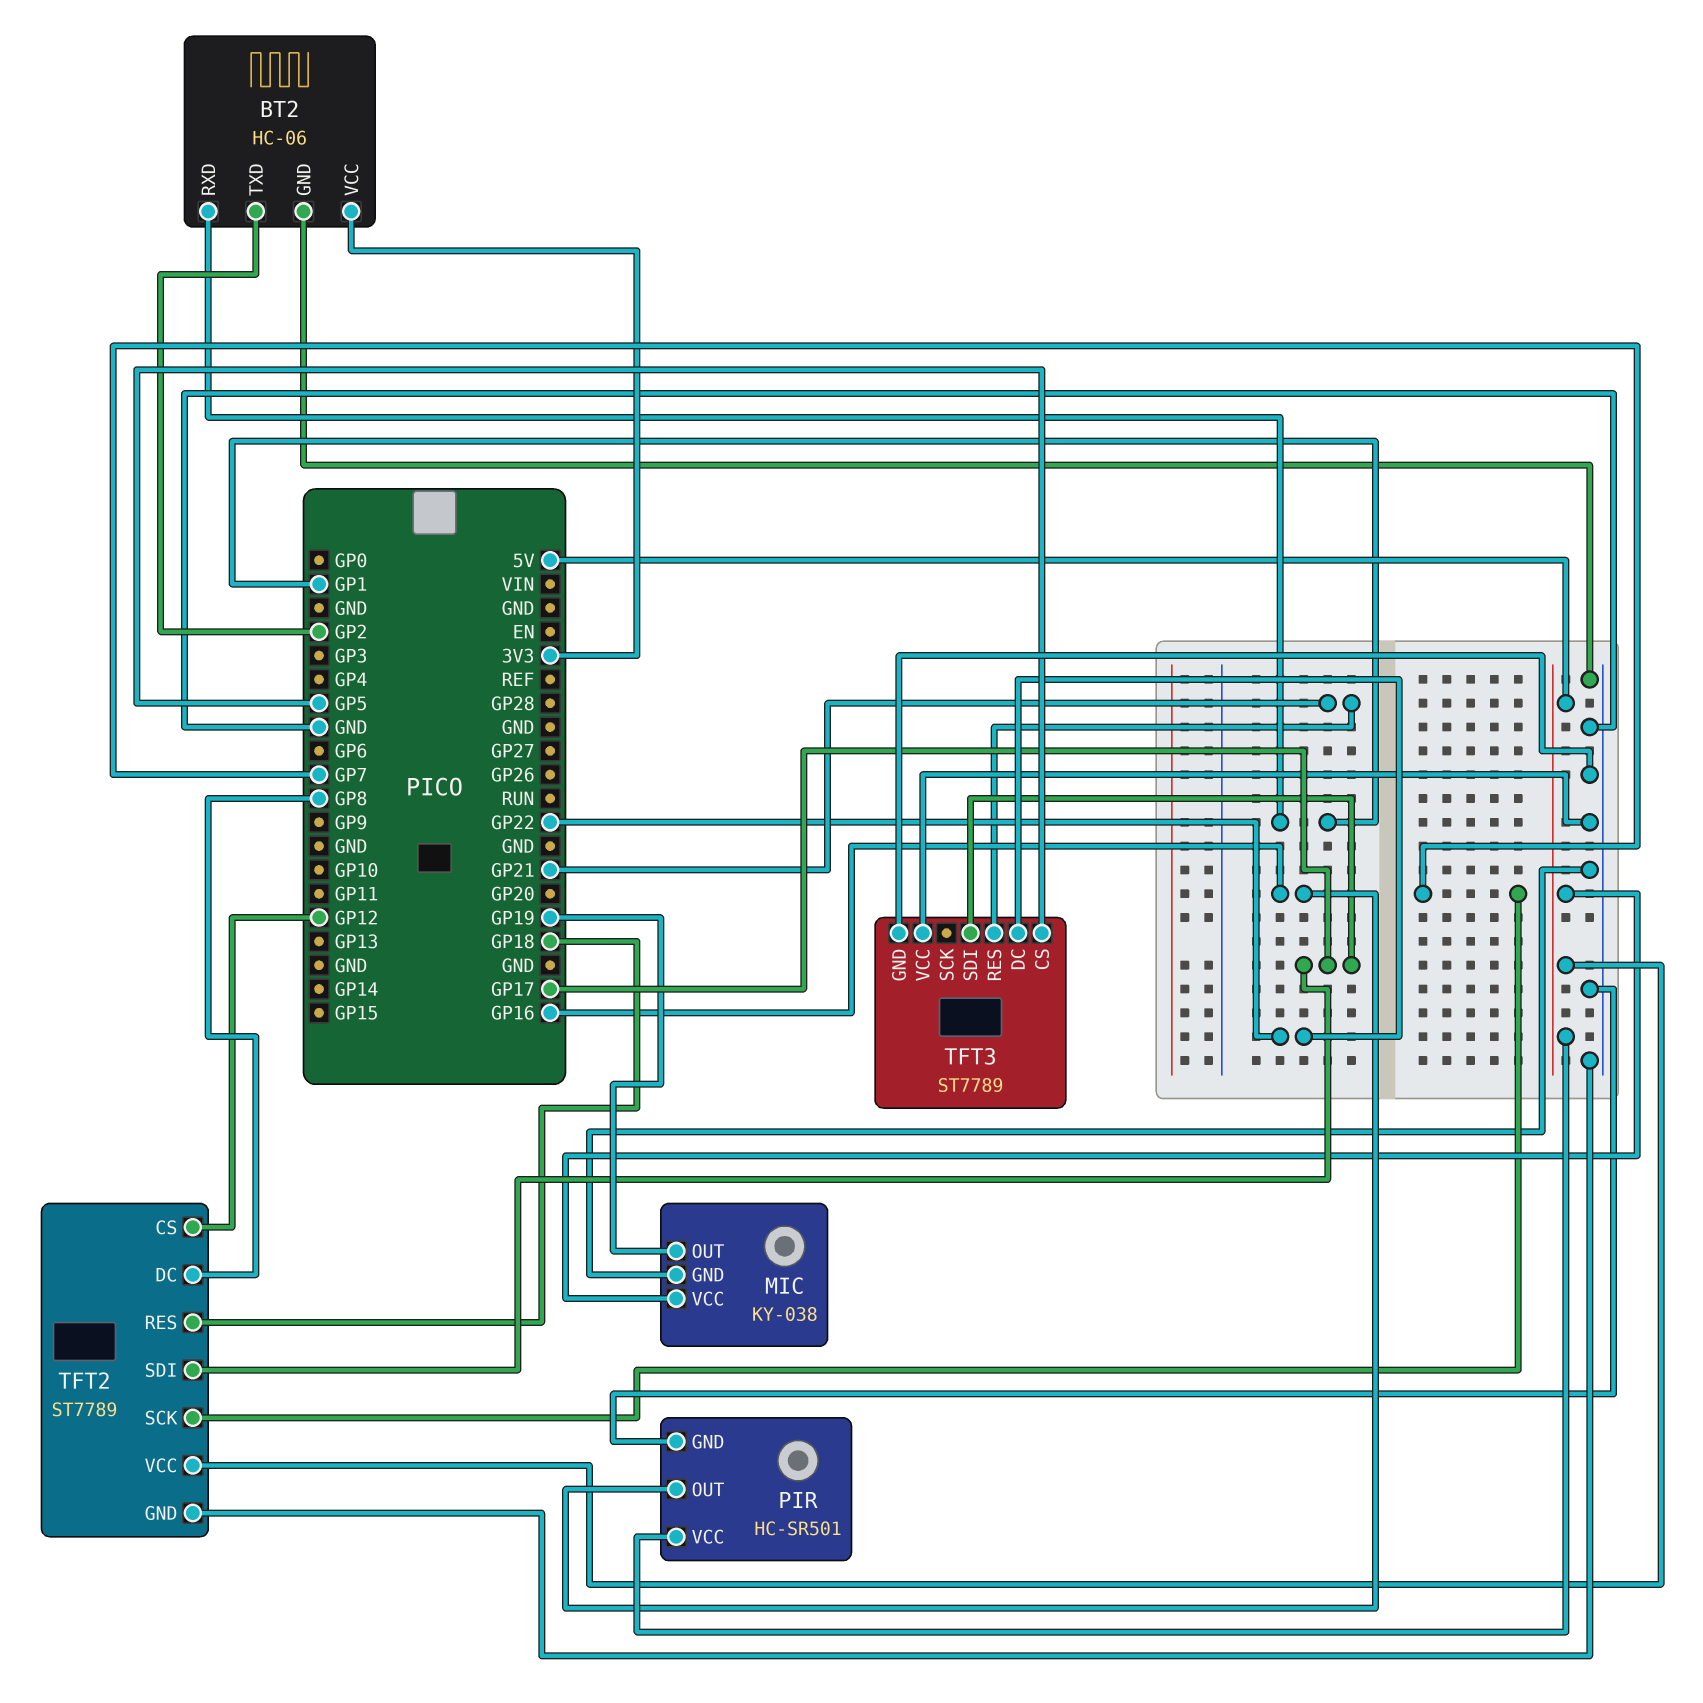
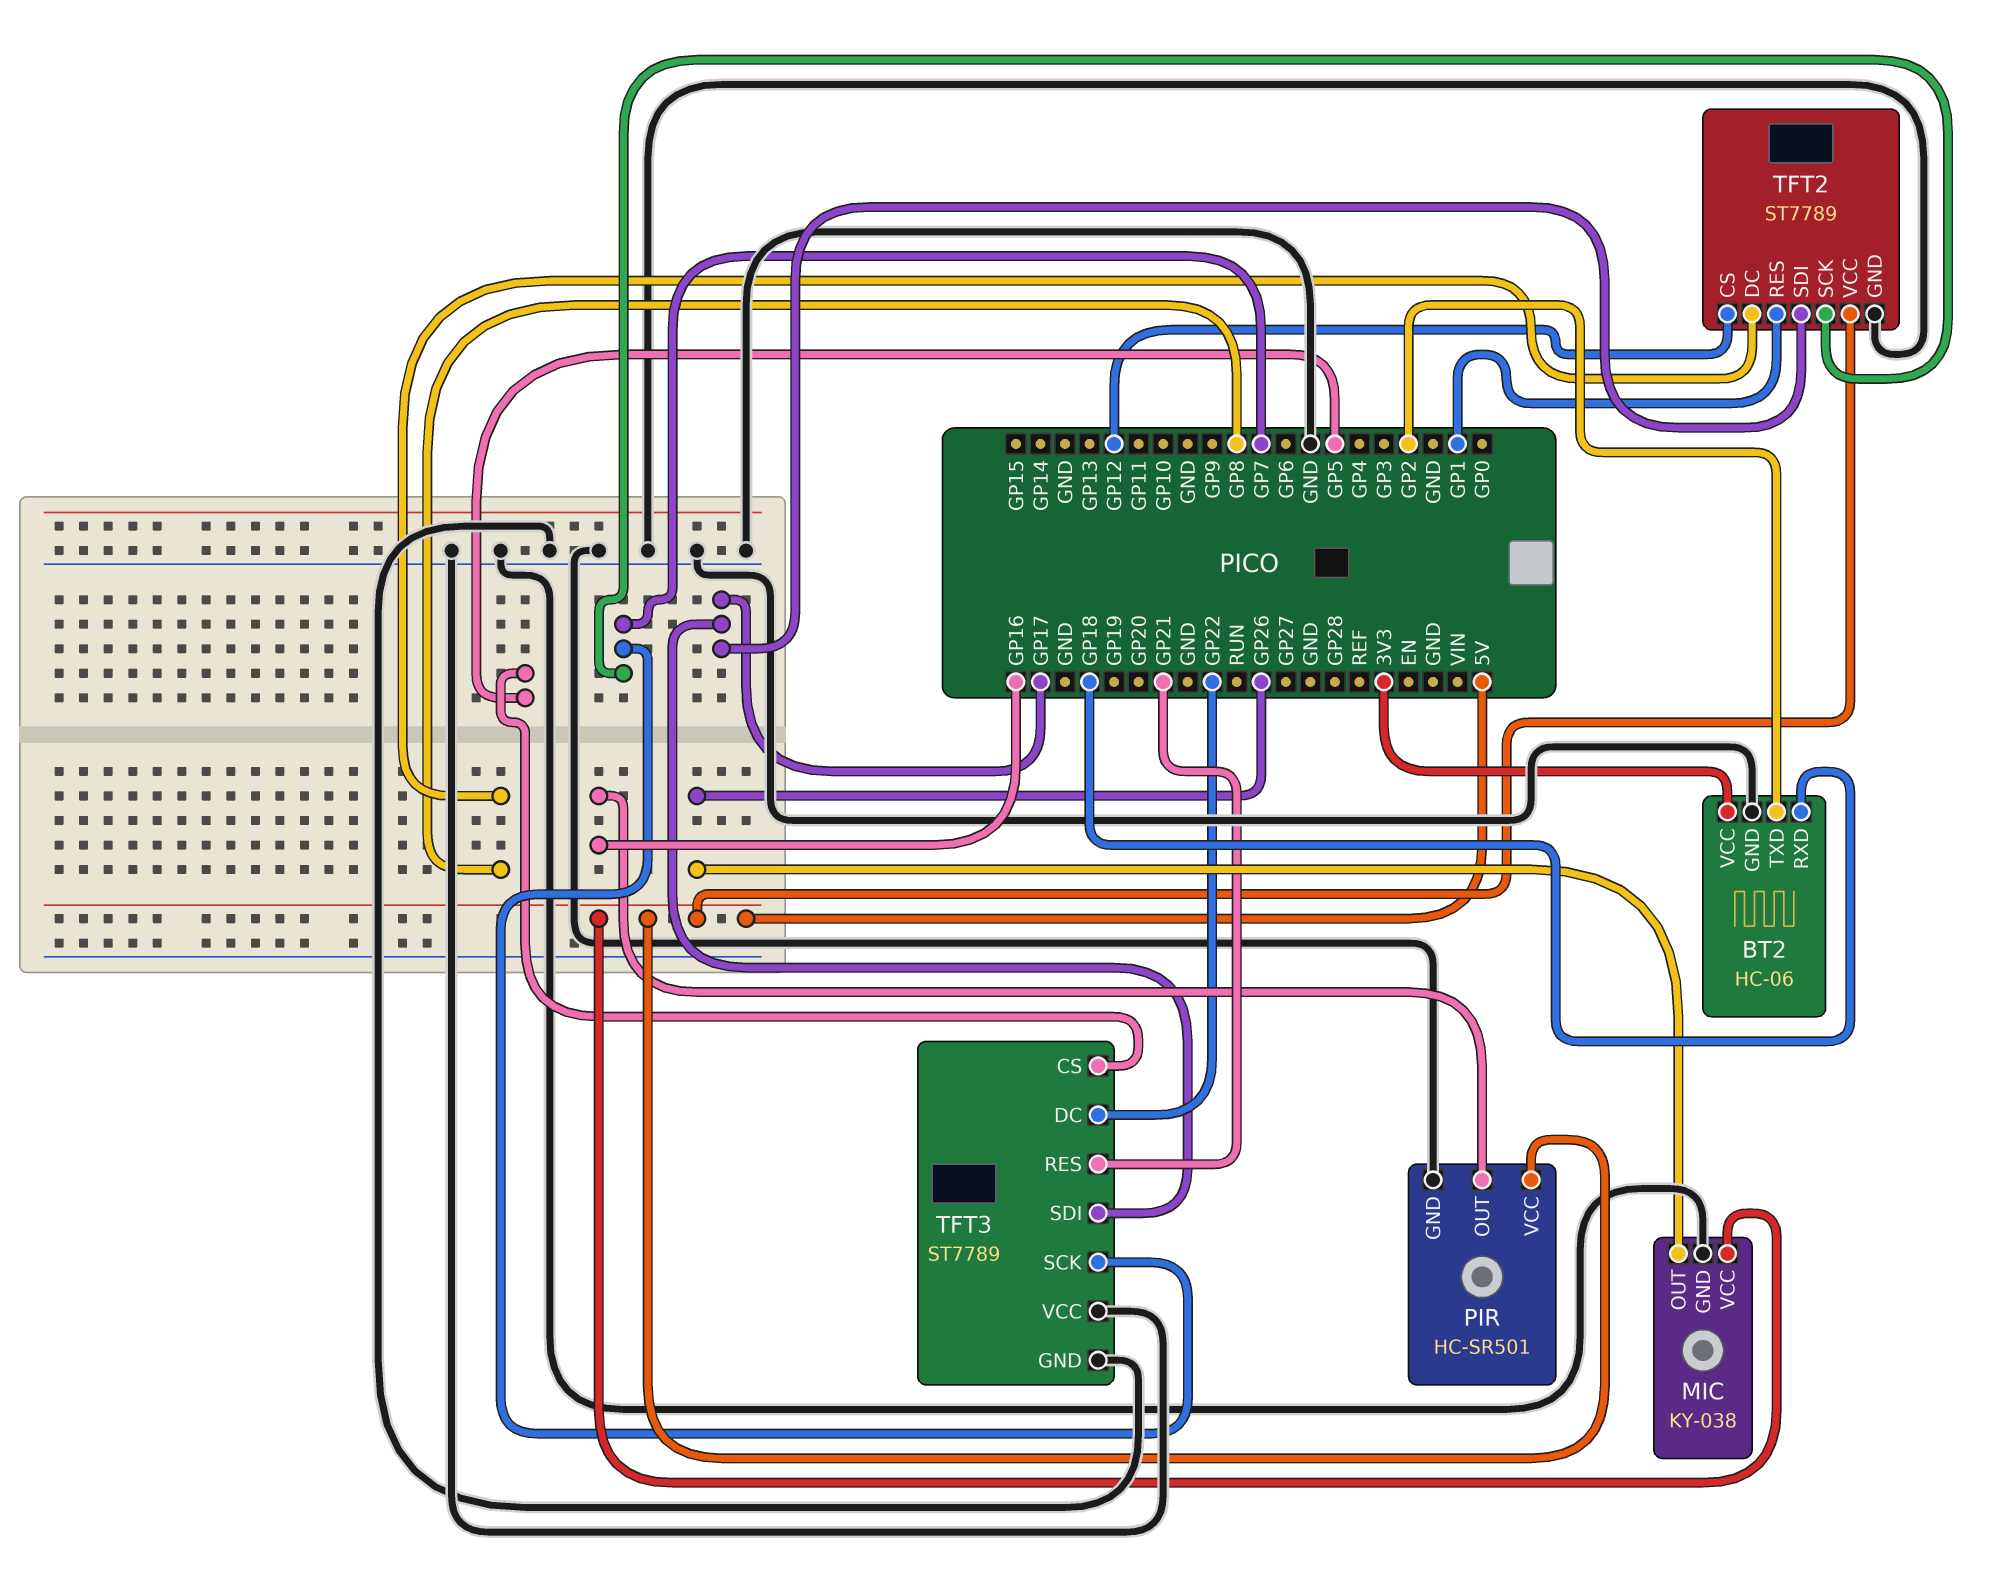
BT2 pin RXD: GP1 -> GP18
MIC pin OUT: GP19 -> GP26
TFT2 pin RES: GP18 -> GP1
TFT3 pin SCK: none -> GP7

